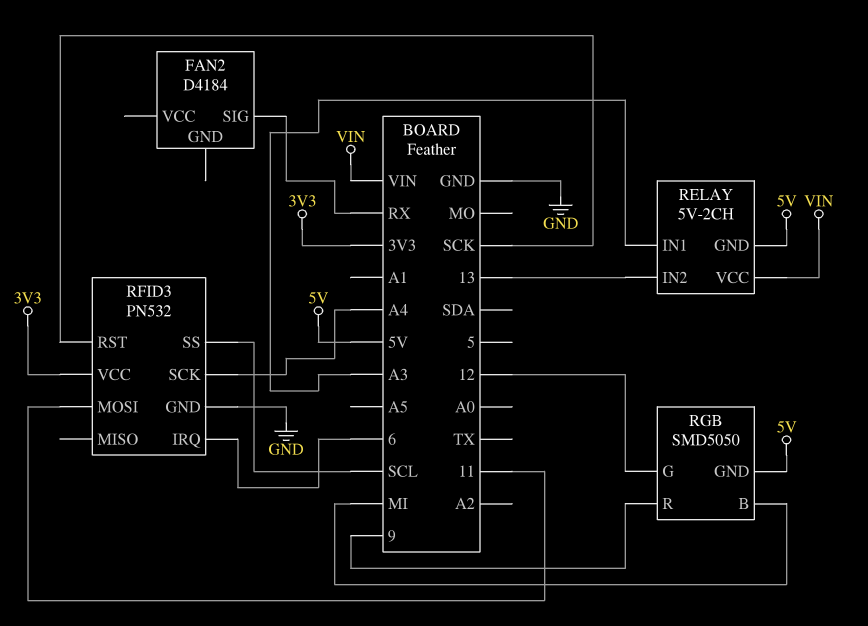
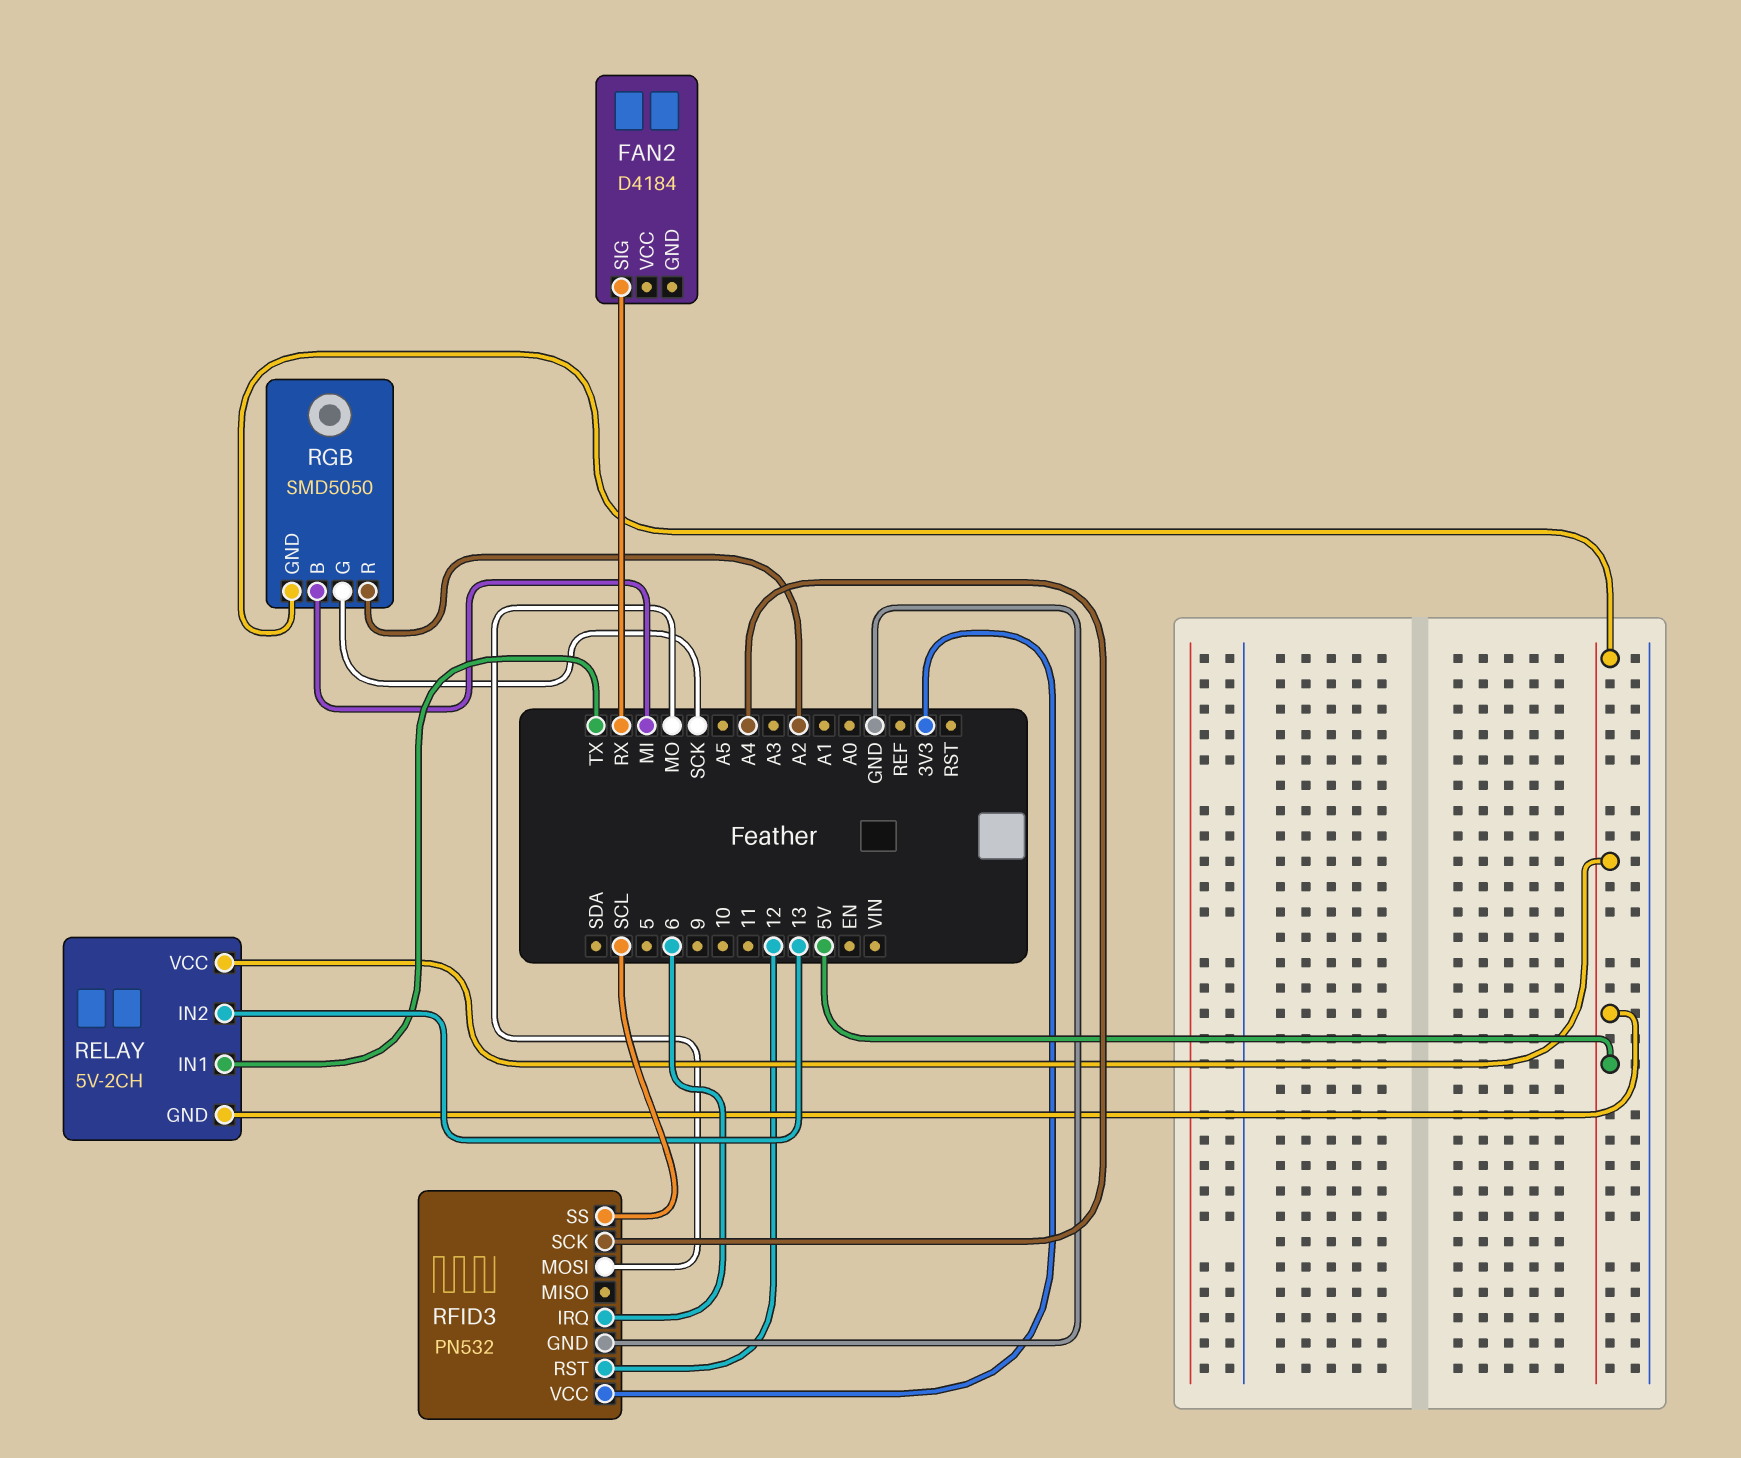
RELAY pin IN1: A3 -> TX
RELAY pin VCC: VIN -> 5V
RFID3 pin MOSI: 11 -> MO
RFID3 pin RST: SCK -> 12
RGB pin G: 12 -> SCK
RGB pin R: 9 -> A2

